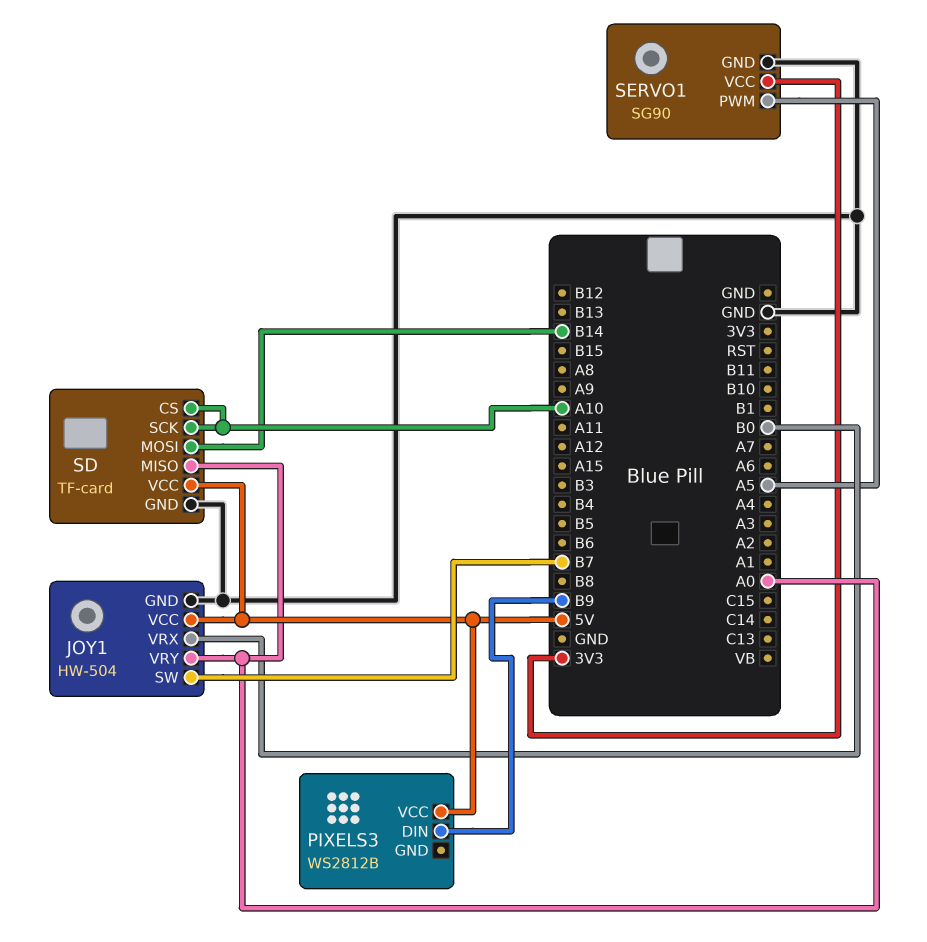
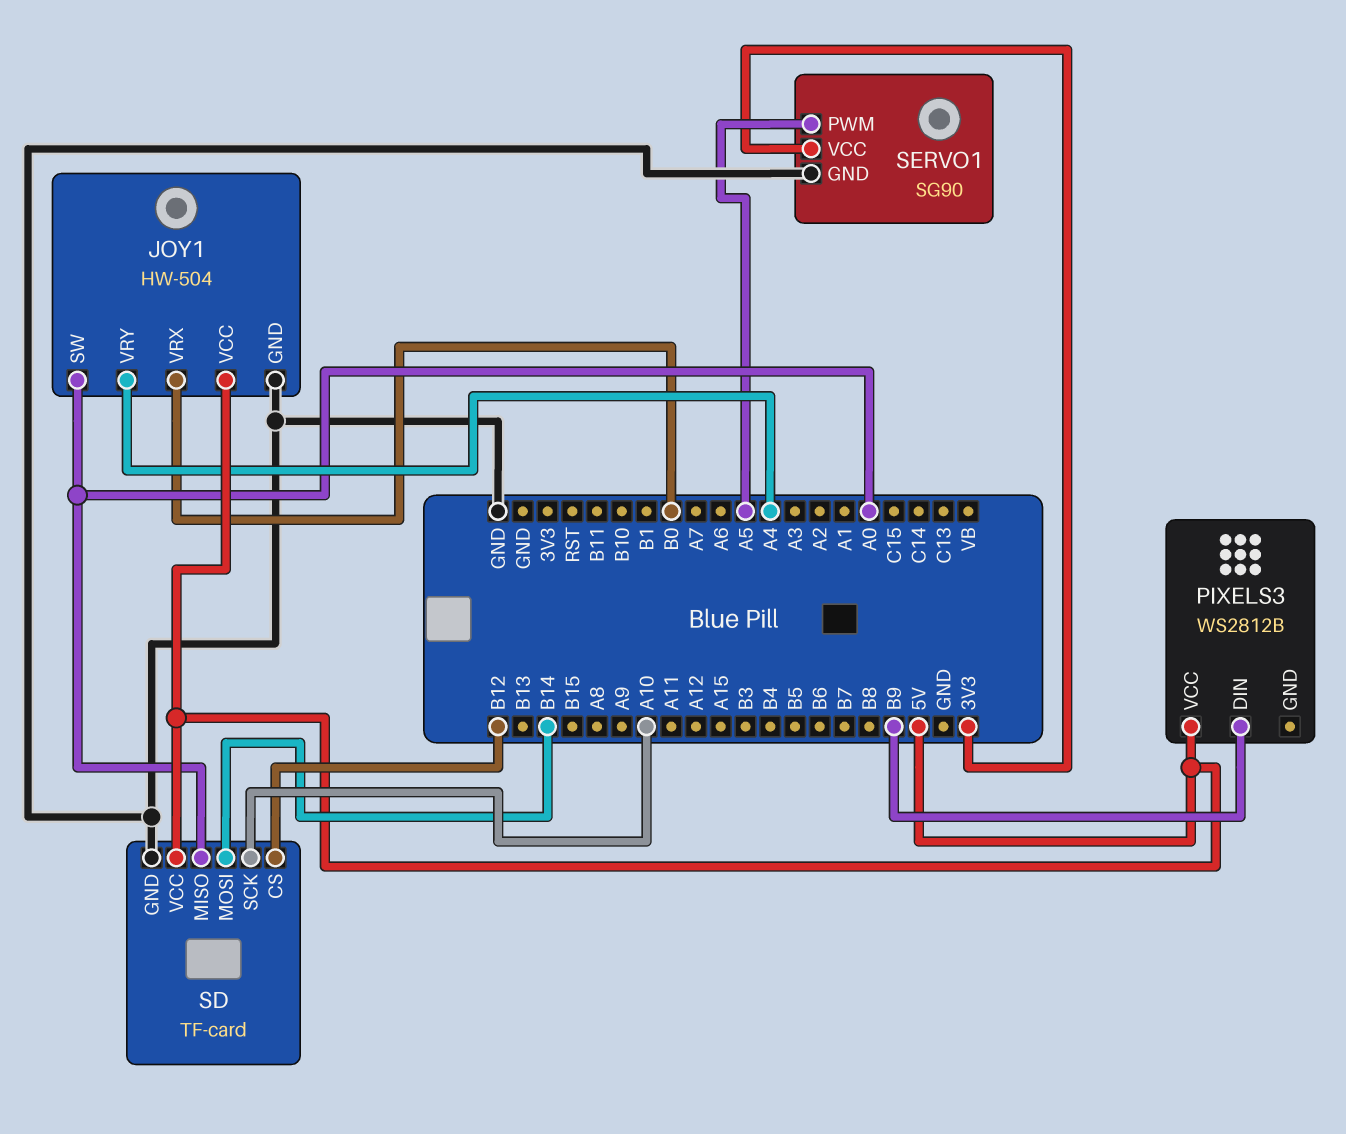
JOY1 pin SW: B7 -> A0
JOY1 pin VRY: A0 -> A4
SD pin CS: A10 -> B12

